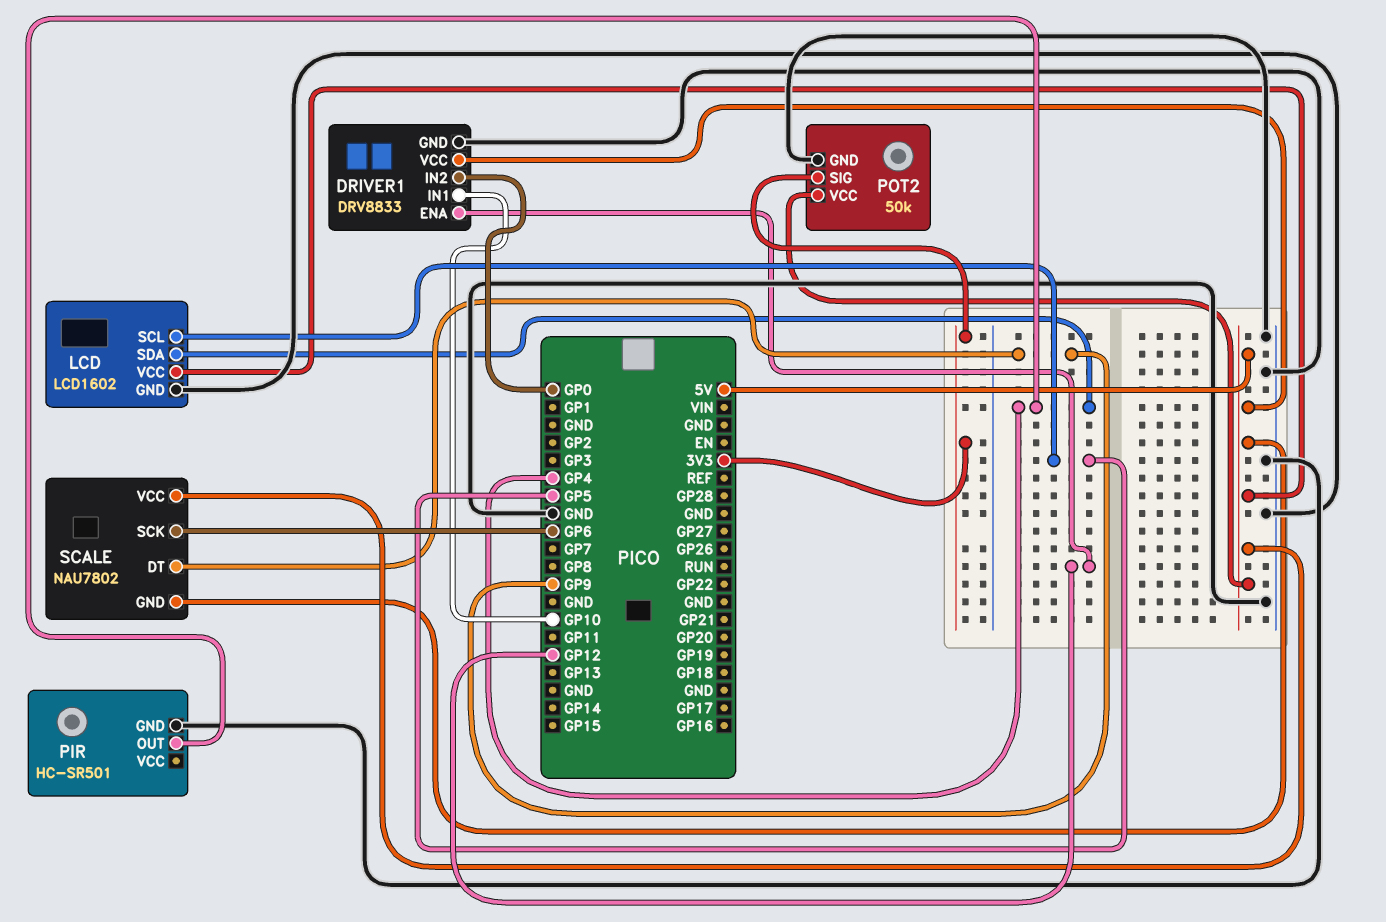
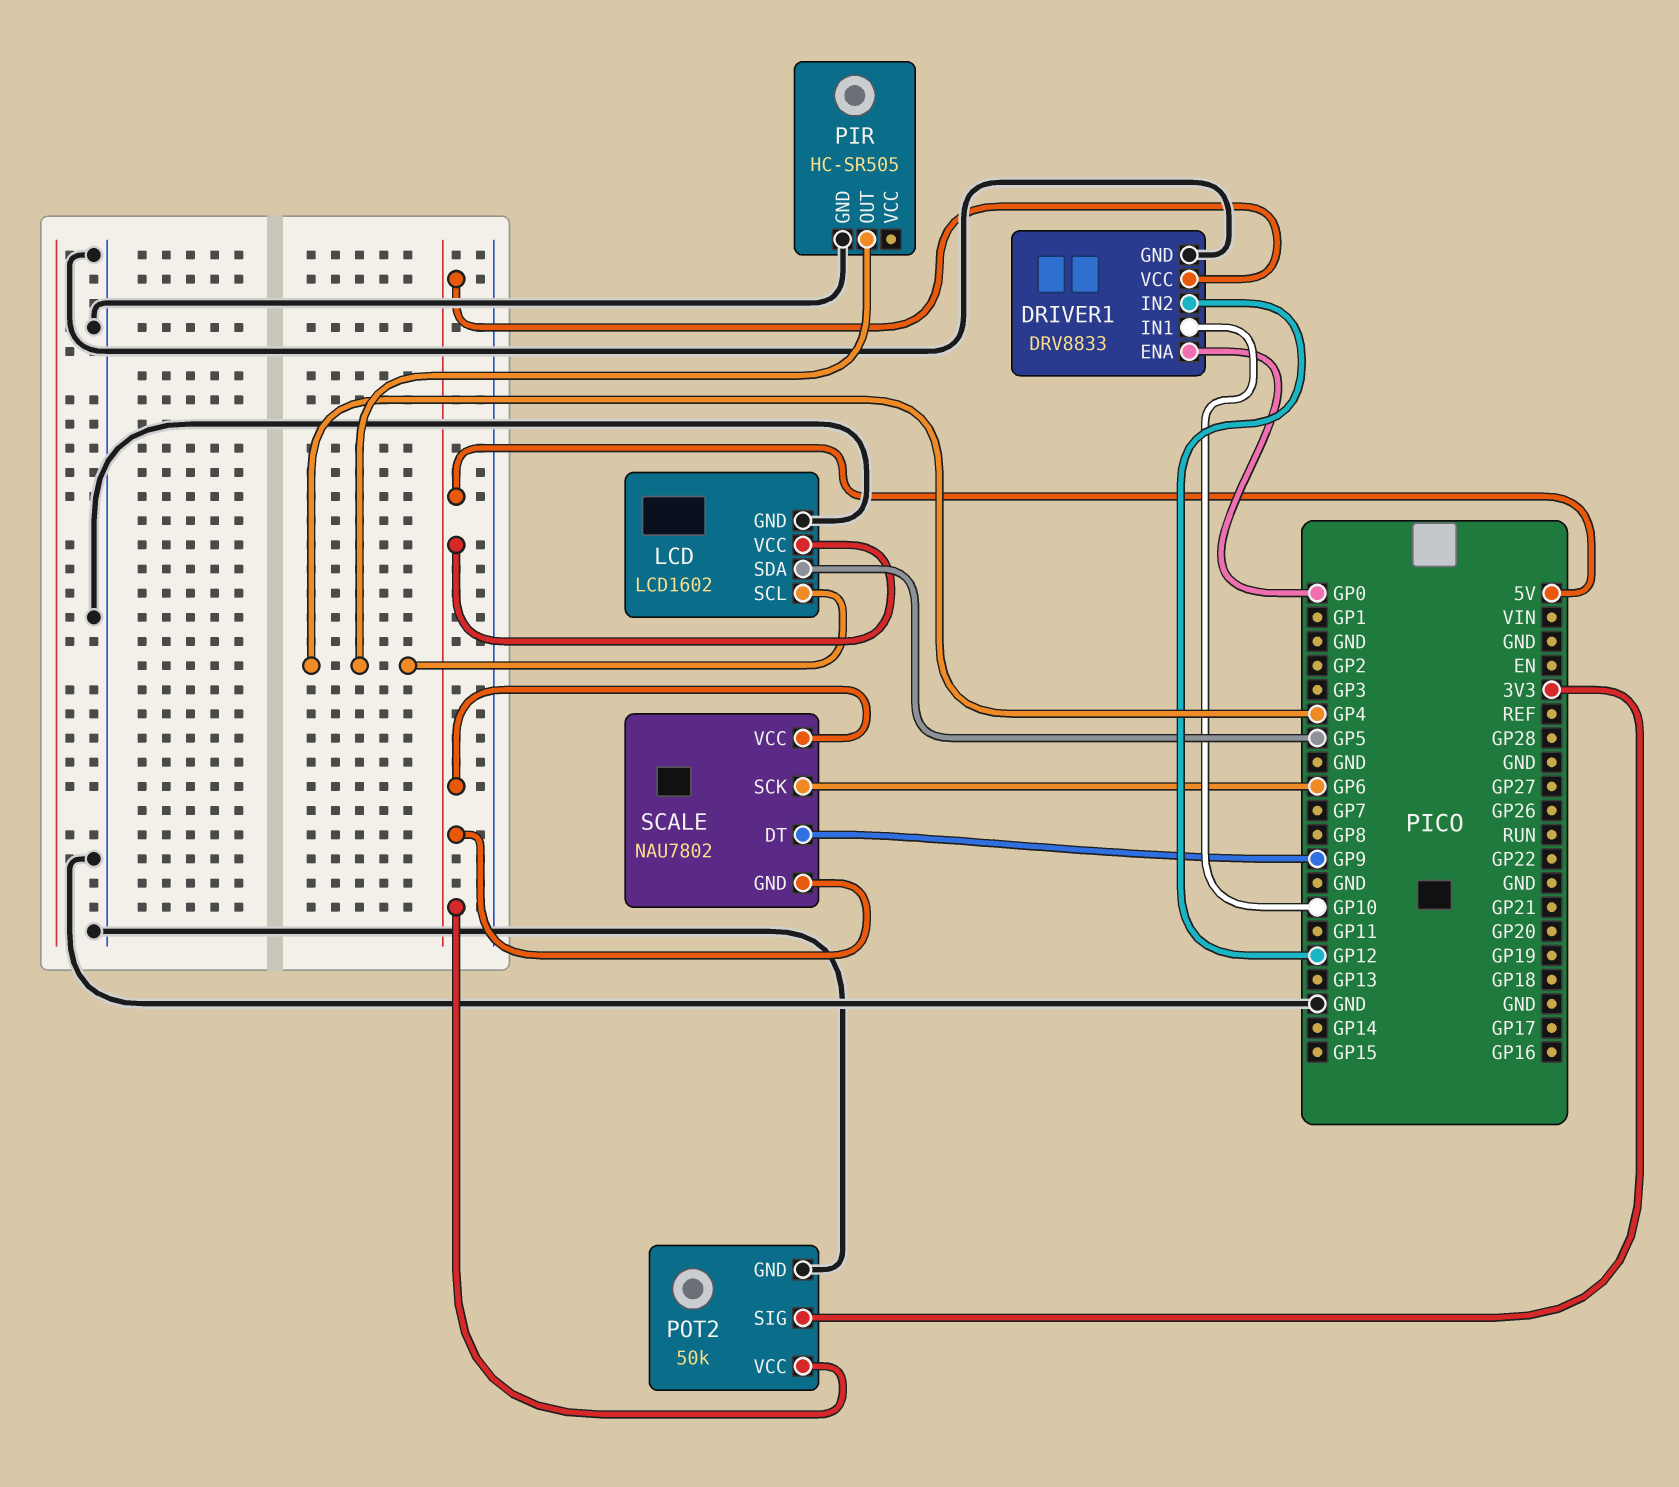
DRIVER1 pin ENA: GP12 -> GP0
DRIVER1 pin IN2: GP0 -> GP12
LCD pin SCL: GP5 -> GP4
LCD pin SDA: GP4 -> GP5
PIR: HC-SR501 -> HC-SR505

